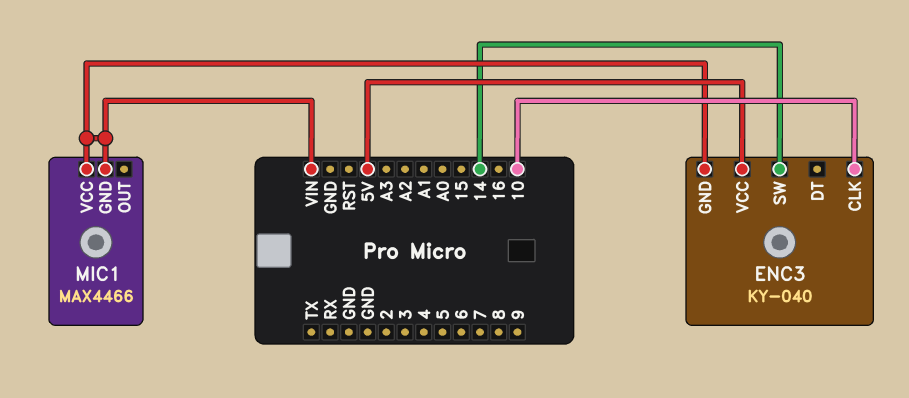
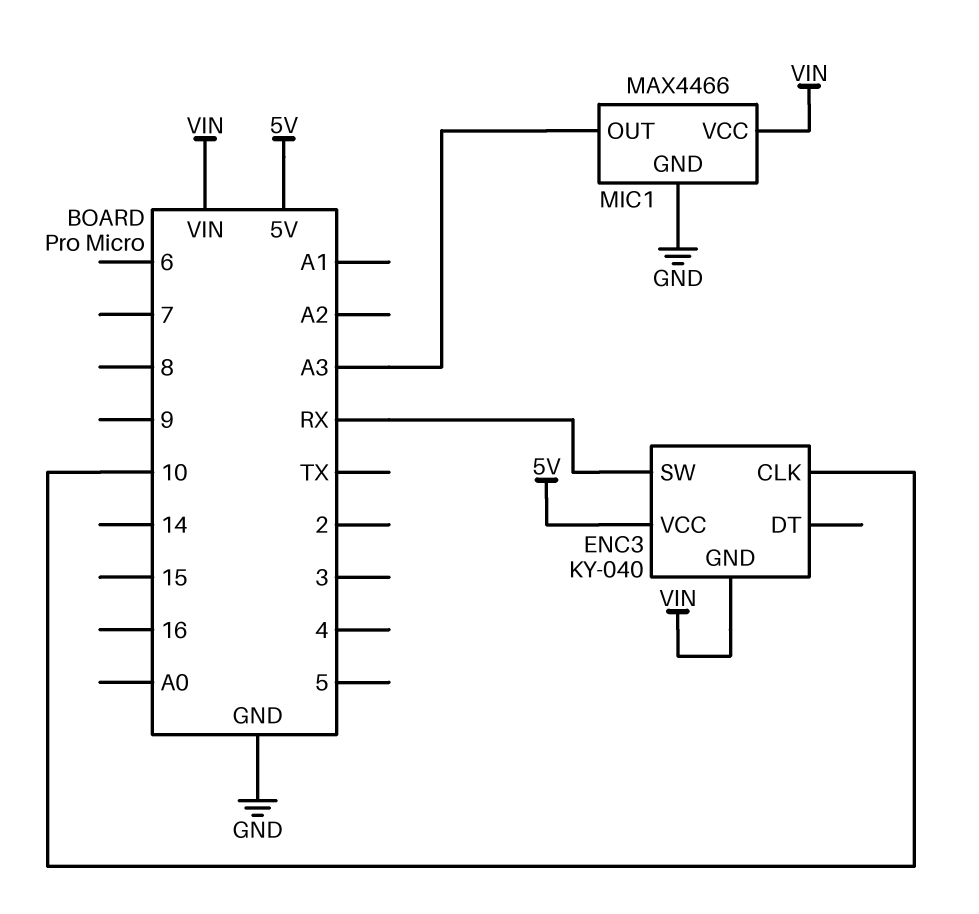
ENC3 pin SW: 14 -> RX
MIC1 pin GND: VIN -> GND
MIC1 pin OUT: none -> A3

